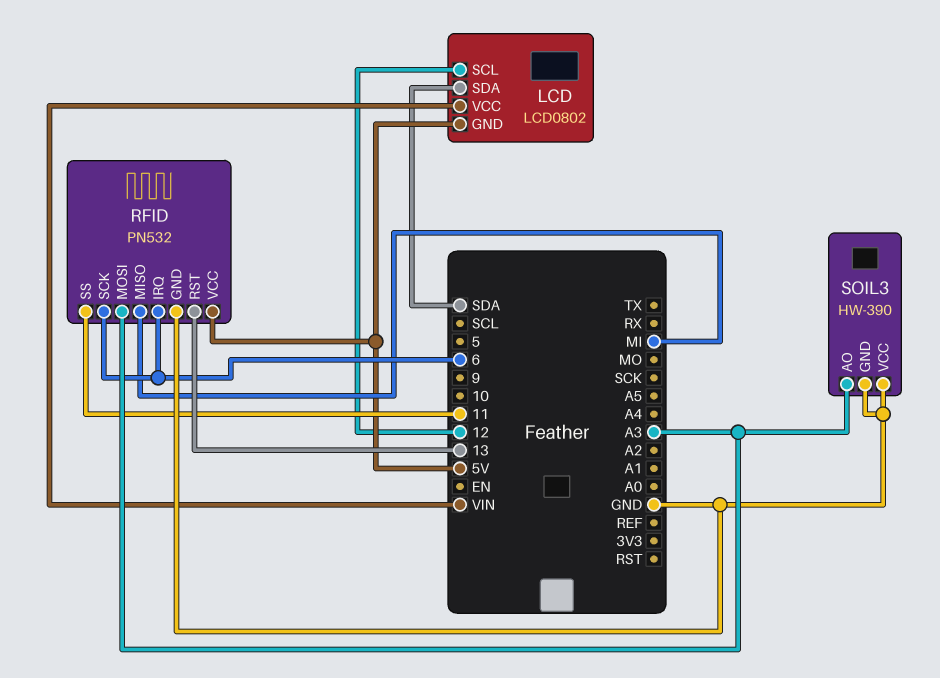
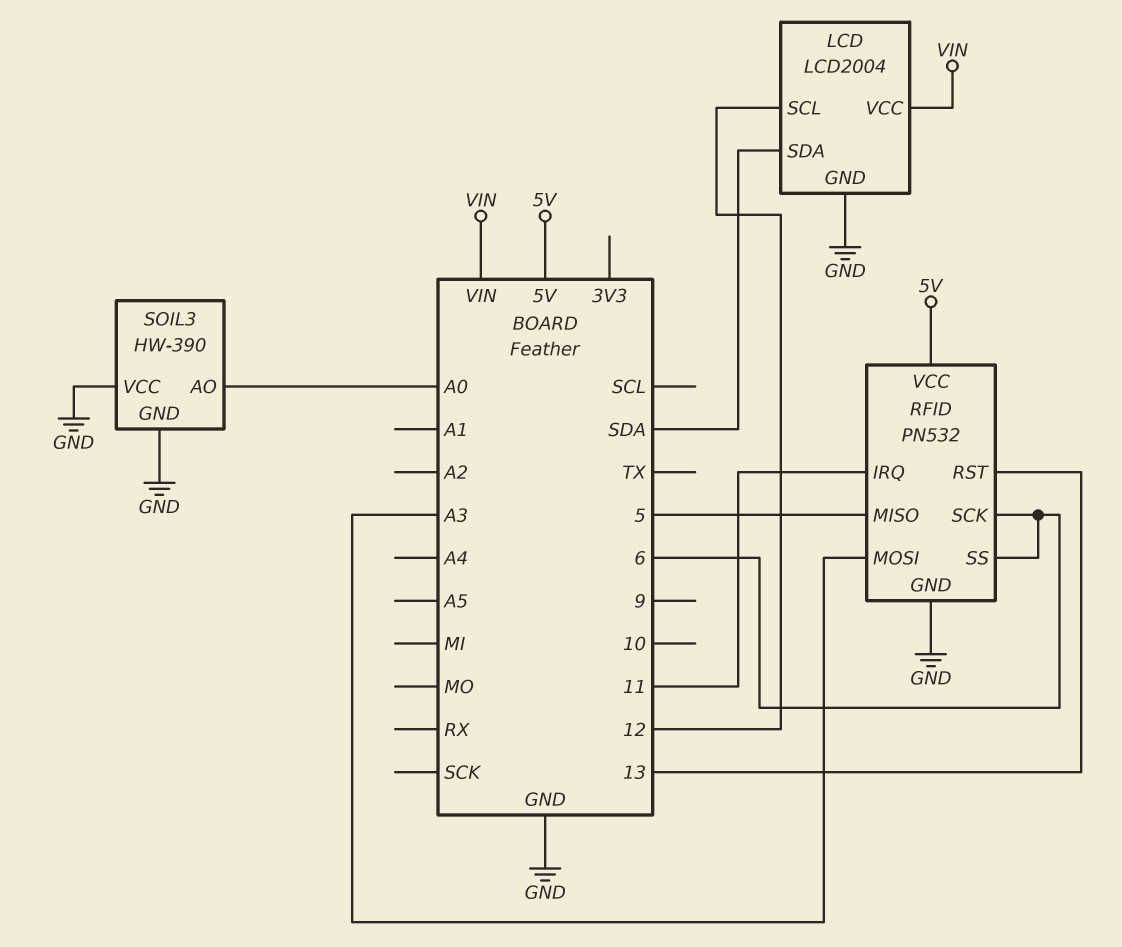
LCD: LCD0802 -> LCD2004
LCD pin GND: 5V -> GND
RFID pin IRQ: 6 -> 11
RFID pin MISO: MI -> 5
RFID pin SS: 11 -> 6
SOIL3 pin AO: A3 -> A0

